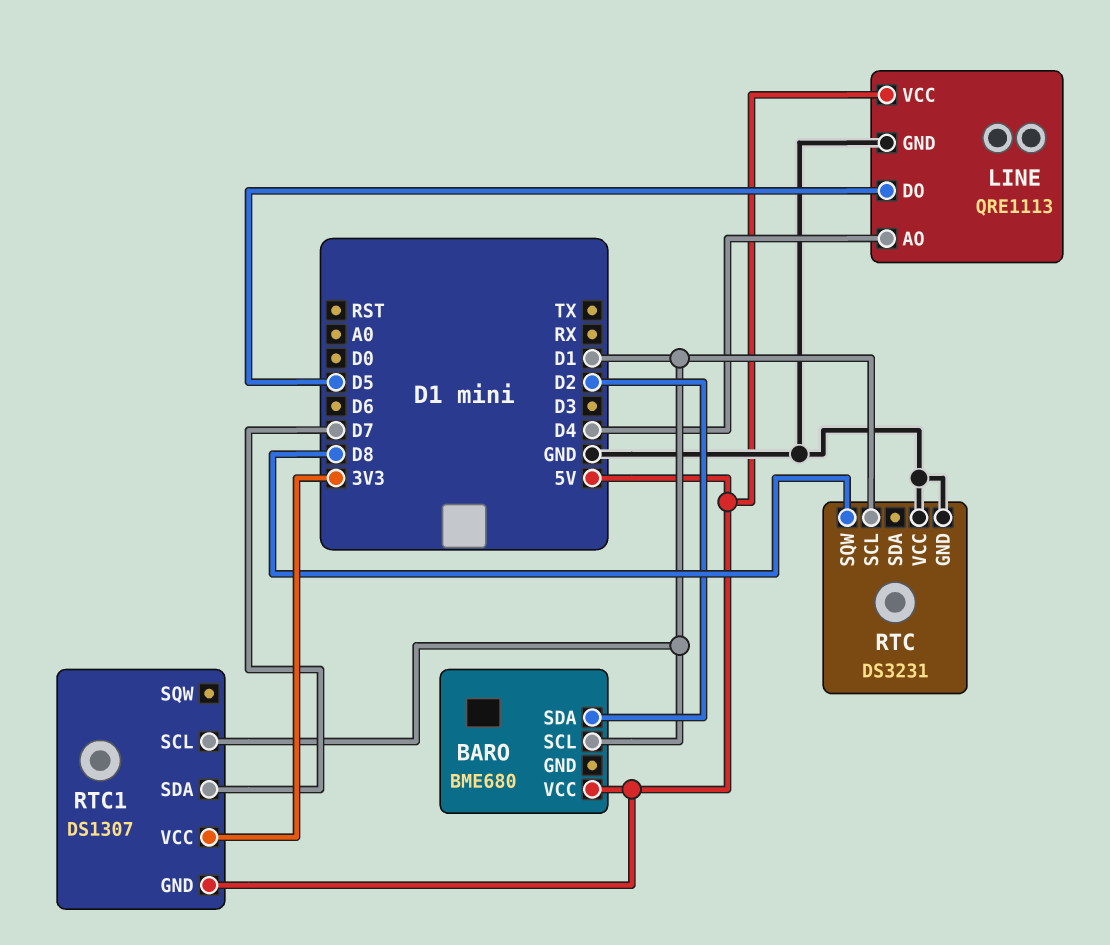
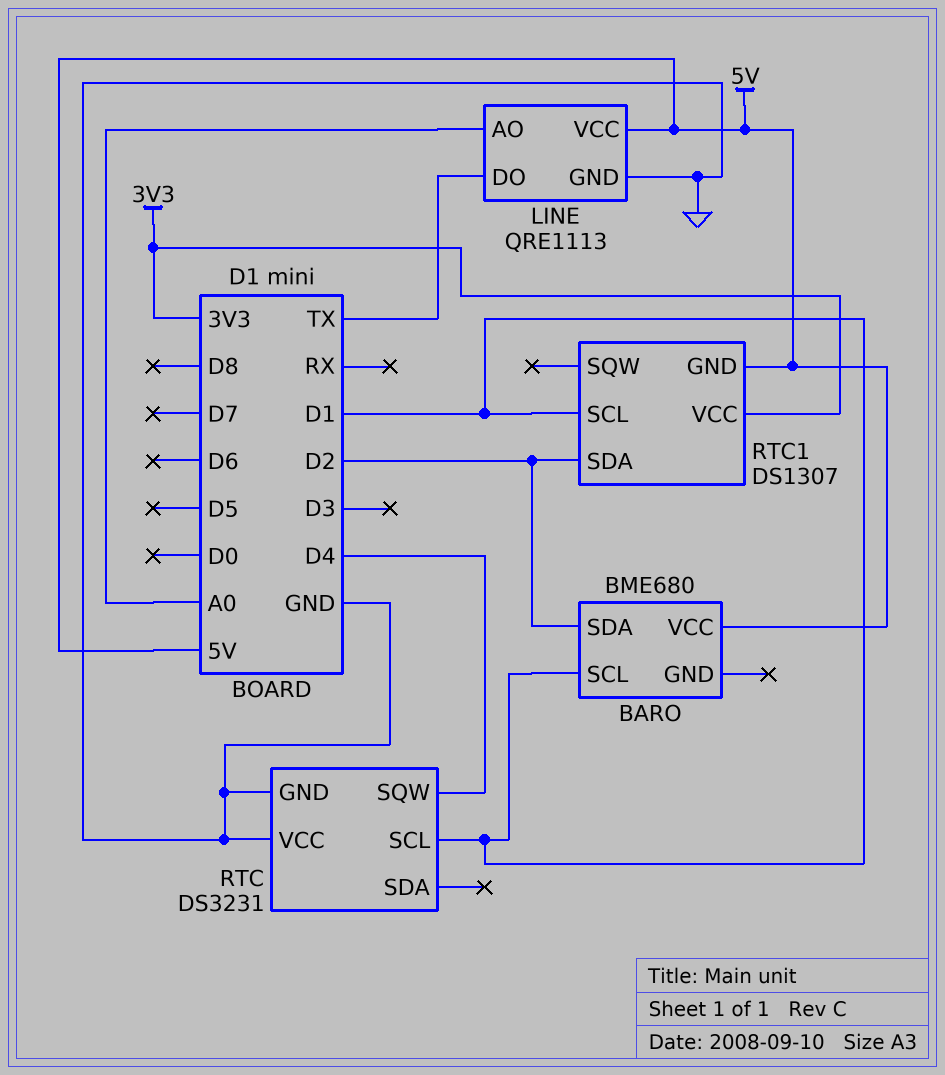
LINE pin AO: D4 -> A0
LINE pin DO: D5 -> TX
RTC pin SQW: D8 -> D4
RTC1 pin SDA: D7 -> D2

